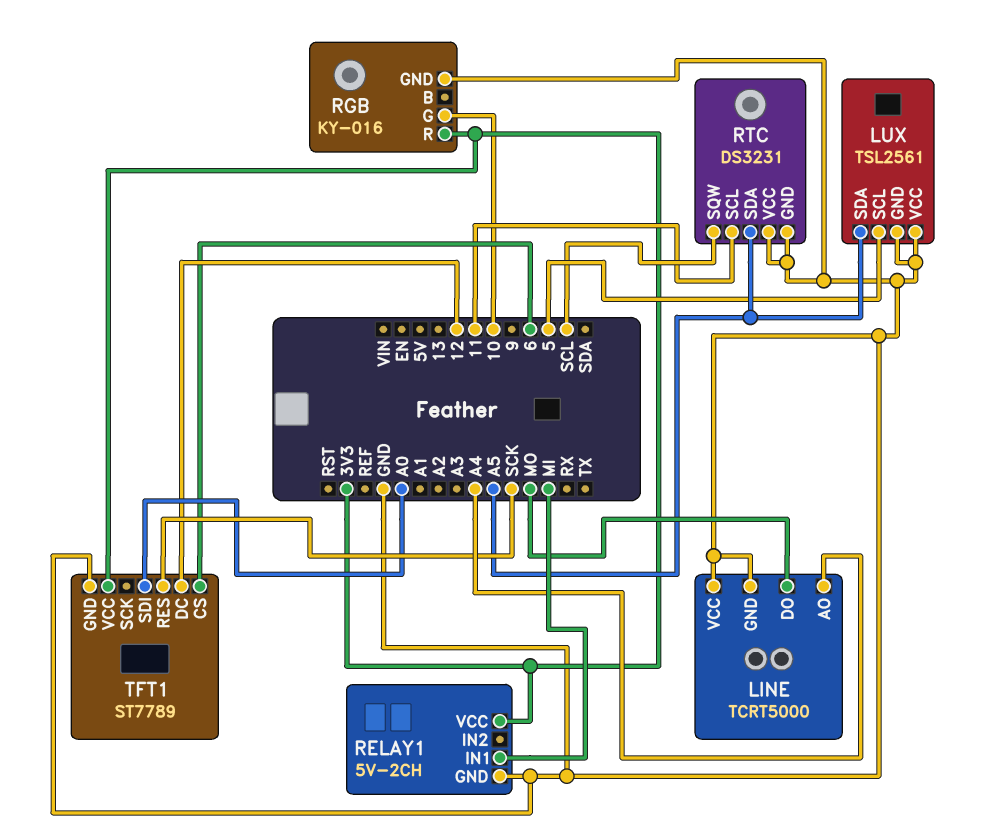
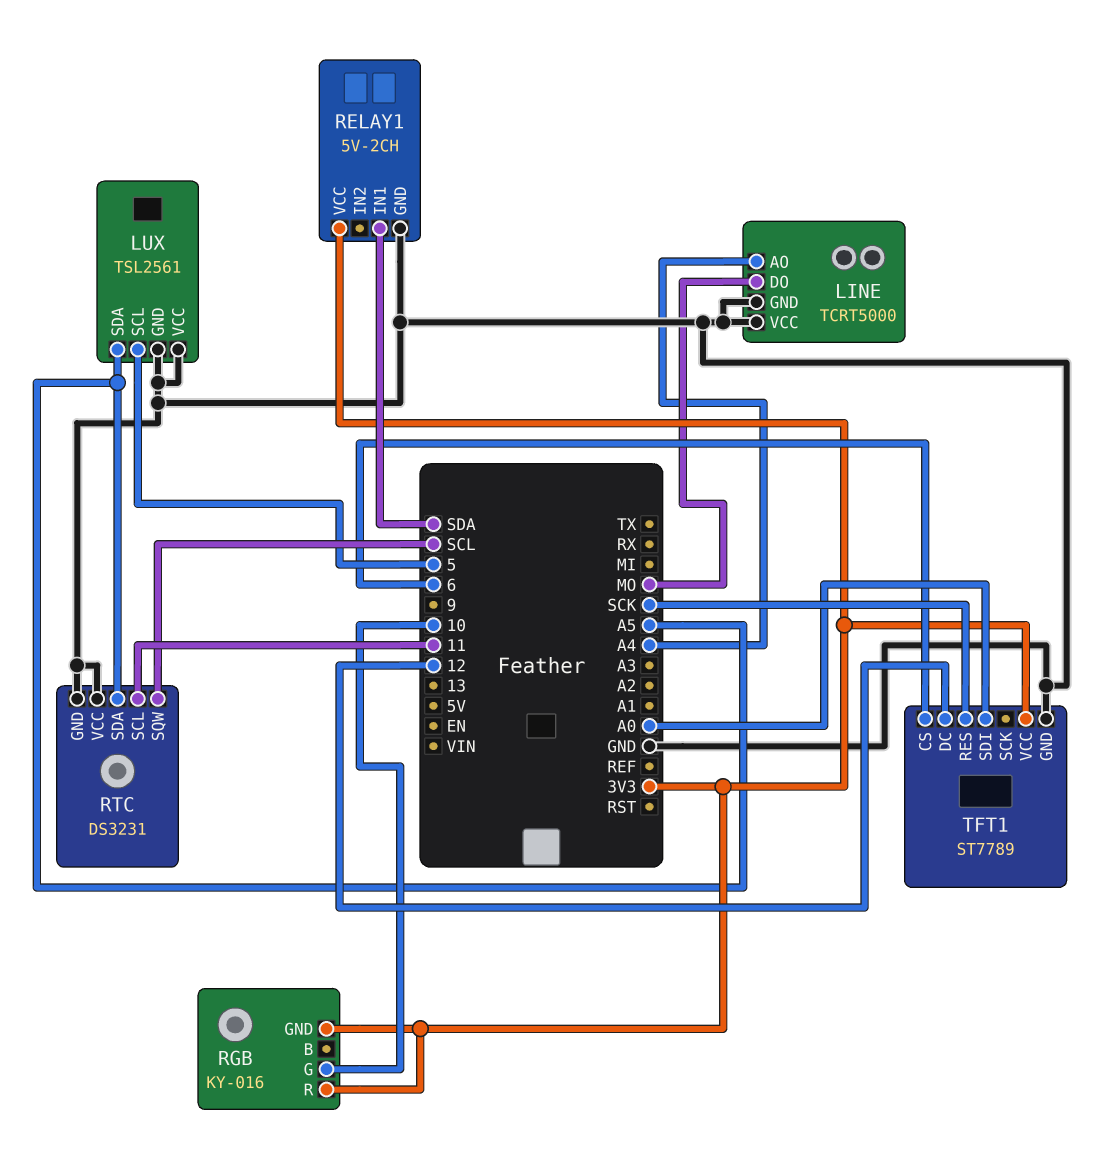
RELAY1 pin IN1: MI -> SDA
RGB pin GND: GND -> 3V3

